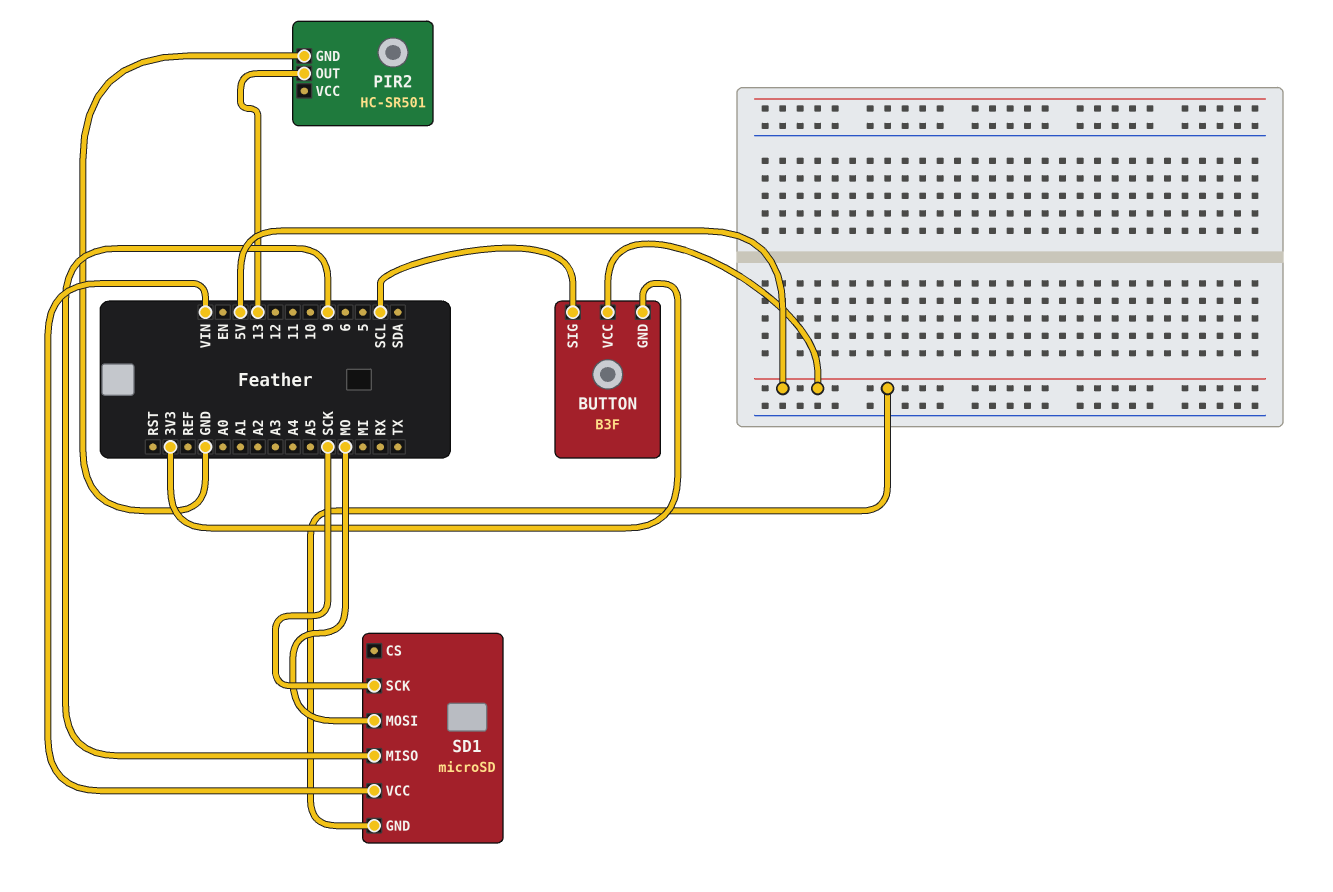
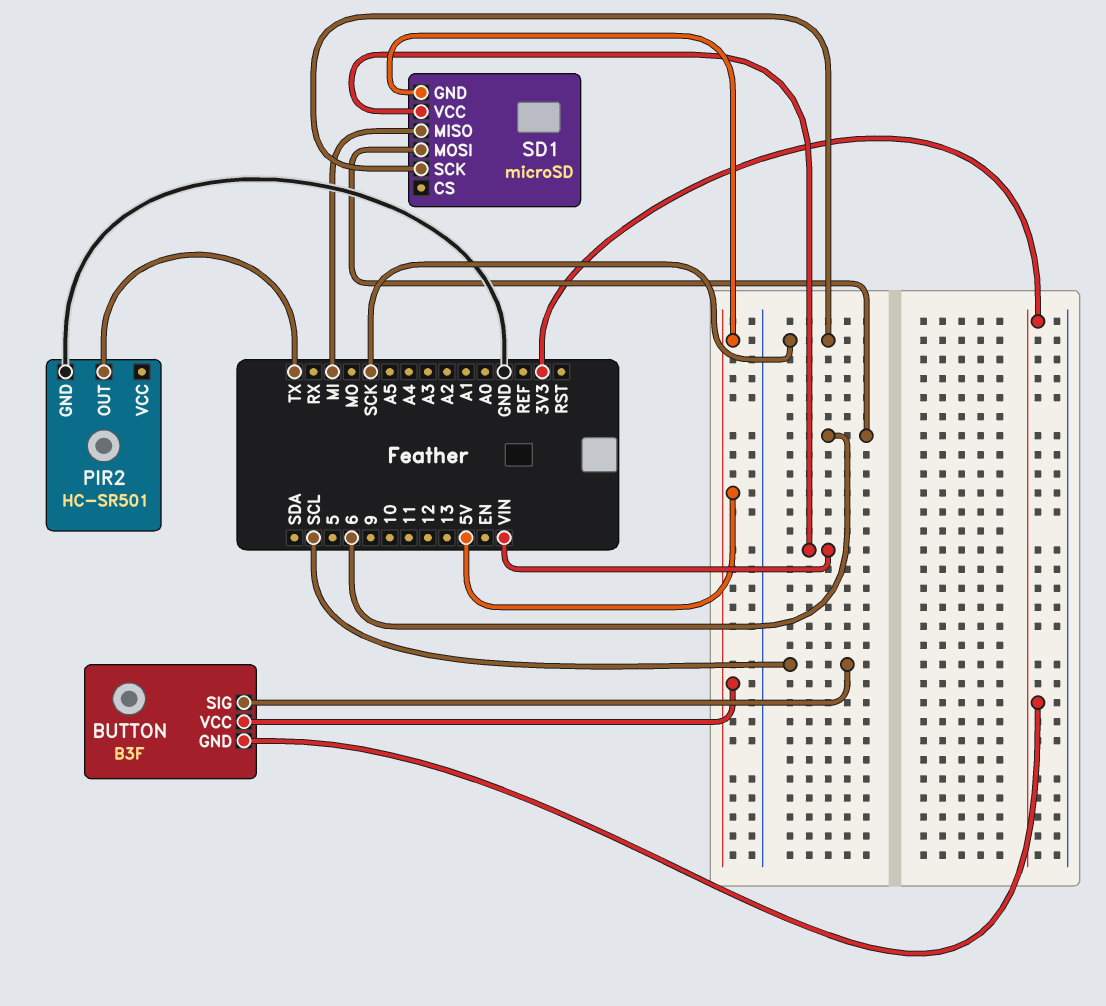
PIR2 pin OUT: 13 -> TX
SD1 pin MISO: 9 -> MI
SD1 pin MOSI: MO -> 6

